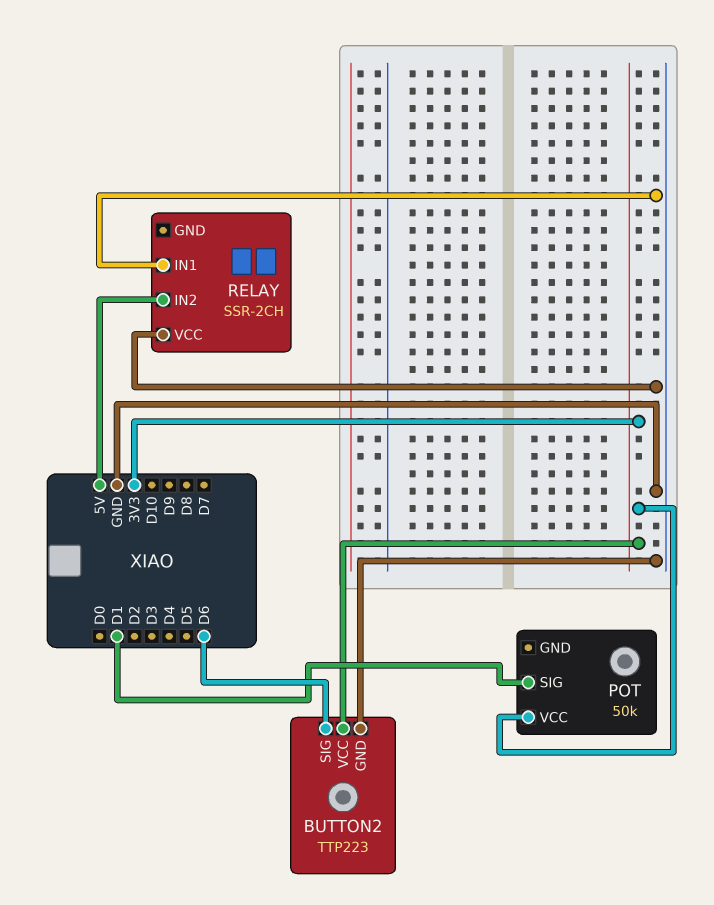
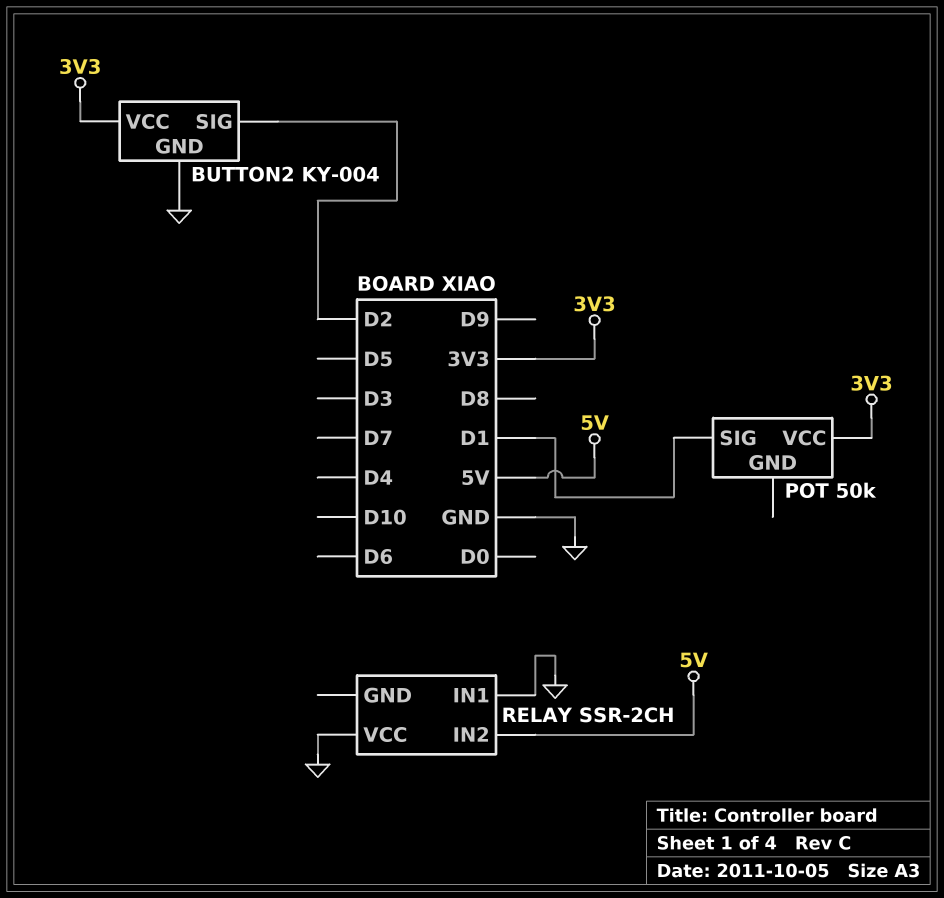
BUTTON2: TTP223 -> KY-004
BUTTON2 pin SIG: D6 -> D2

